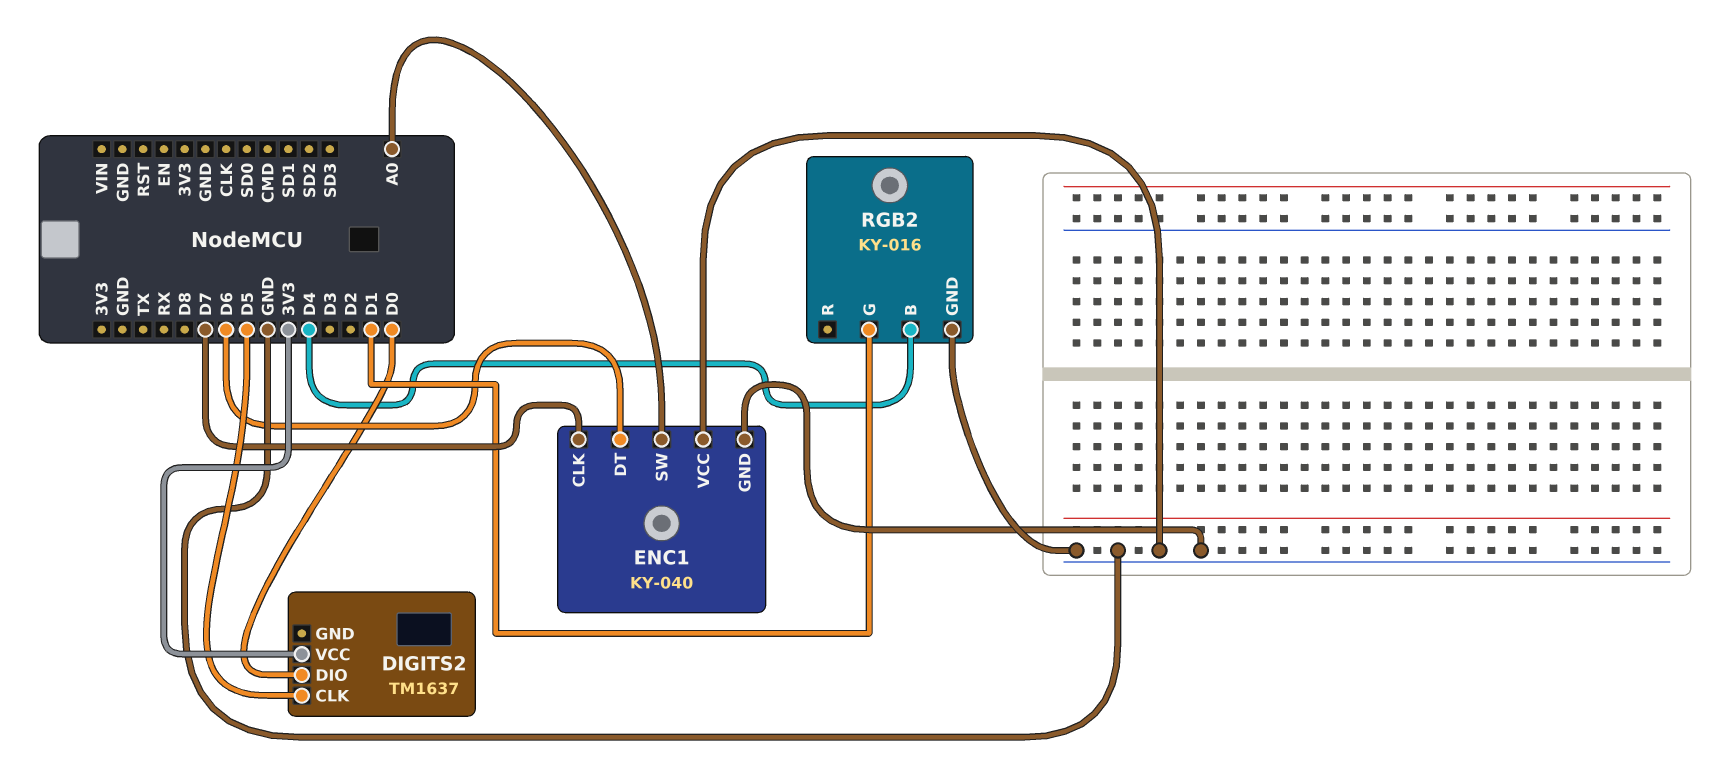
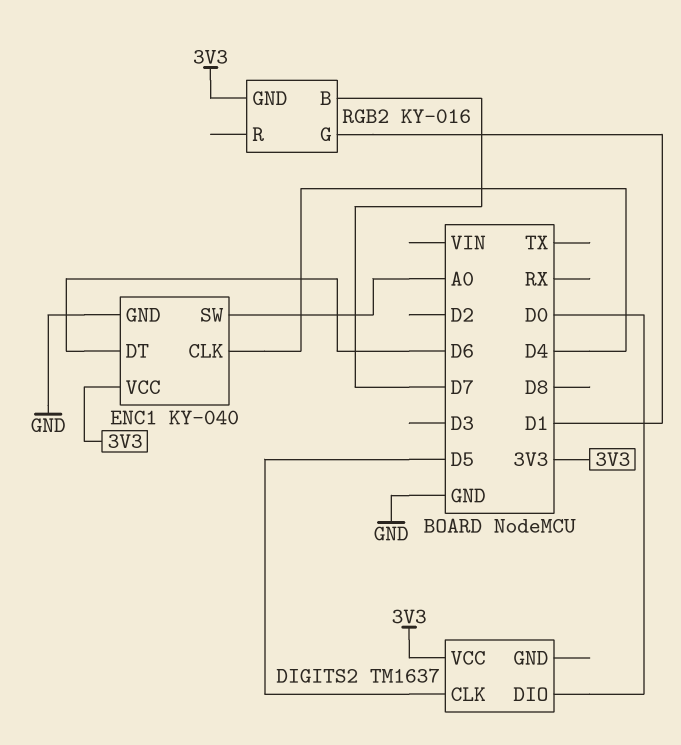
ENC1 pin CLK: D7 -> D4
ENC1 pin VCC: GND -> 3V3
RGB2 pin B: D4 -> D7
RGB2 pin GND: GND -> 3V3

